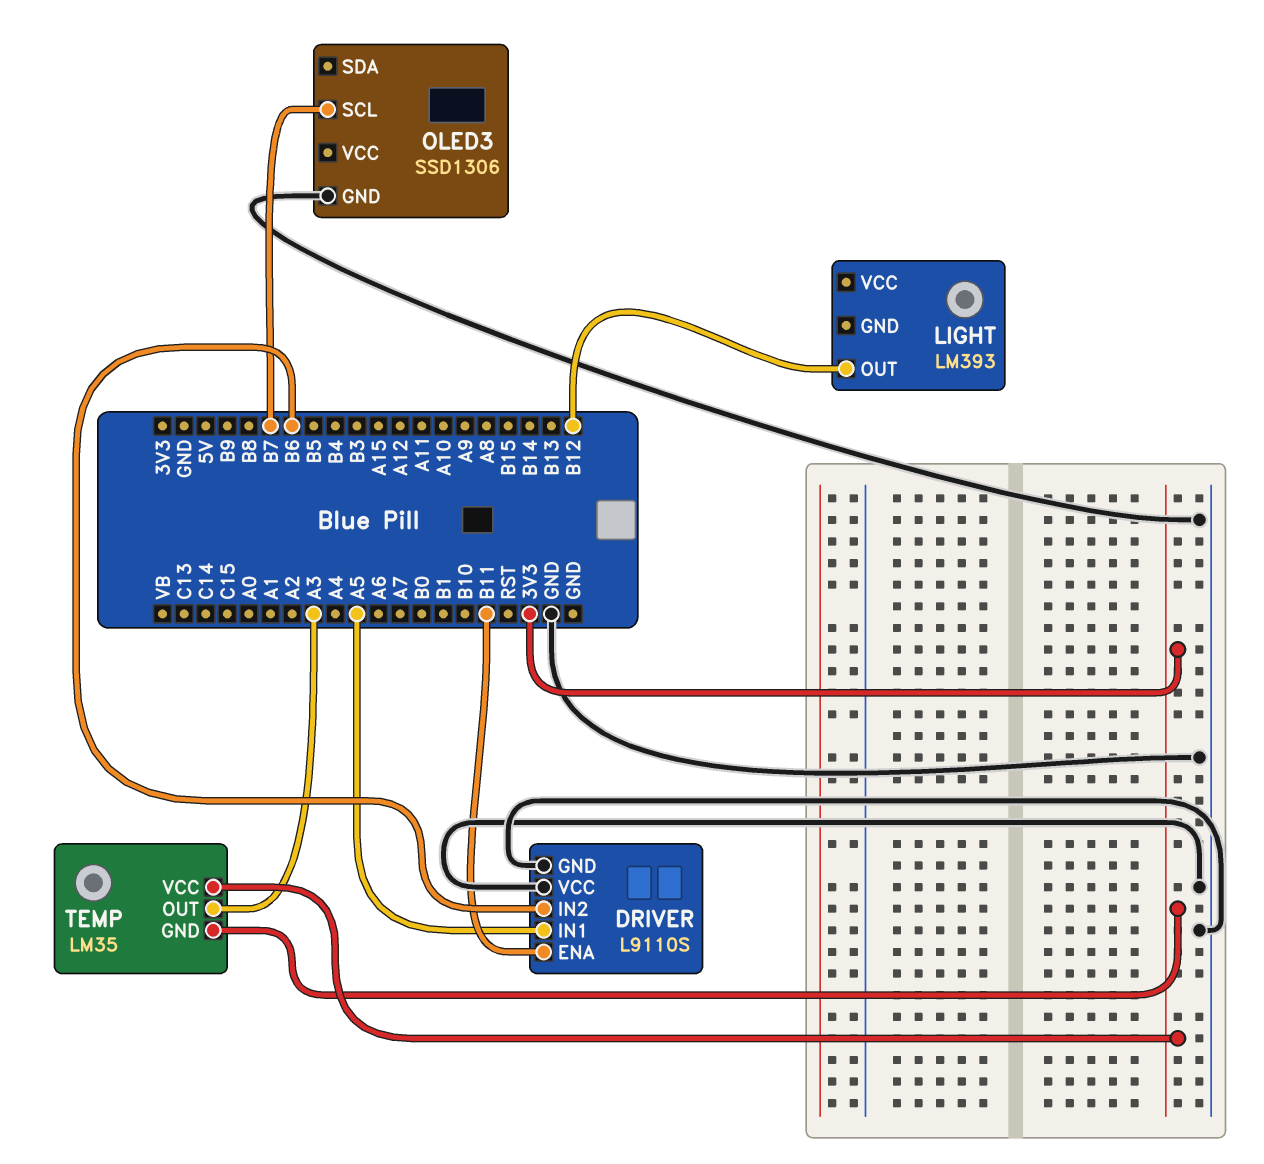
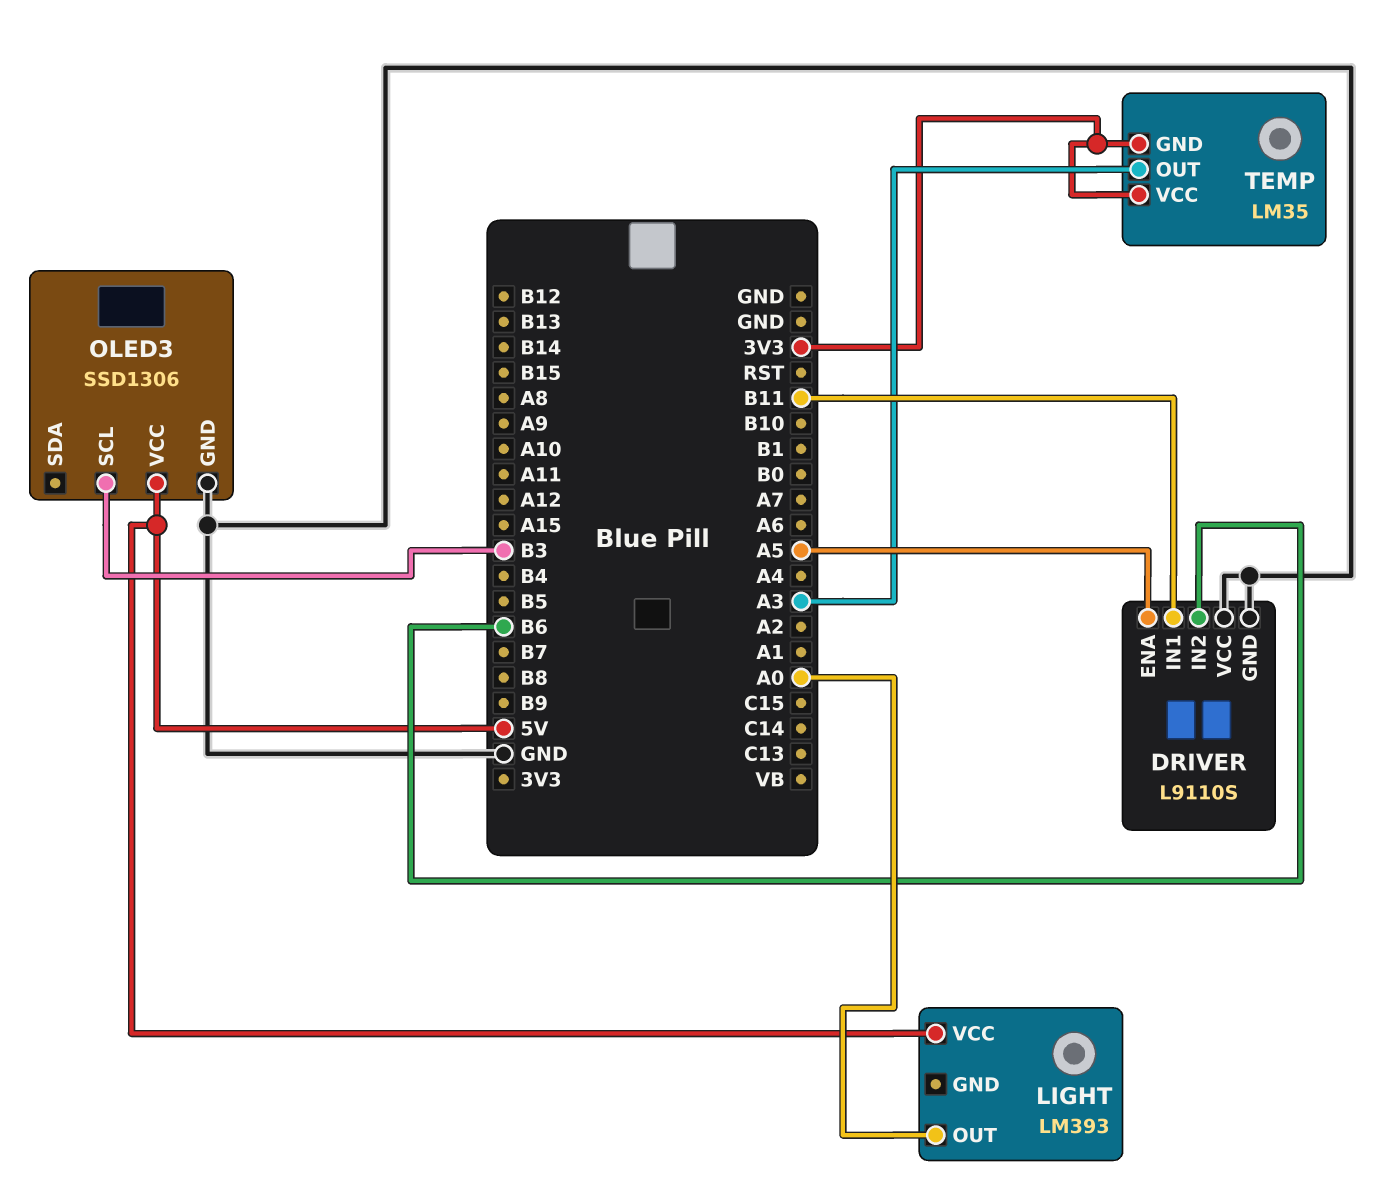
DRIVER pin ENA: B11 -> A5
DRIVER pin IN1: A5 -> B11
LIGHT pin OUT: B12 -> A0
LIGHT pin VCC: none -> 5V
OLED3 pin SCL: B7 -> B3
OLED3 pin VCC: none -> 5V

